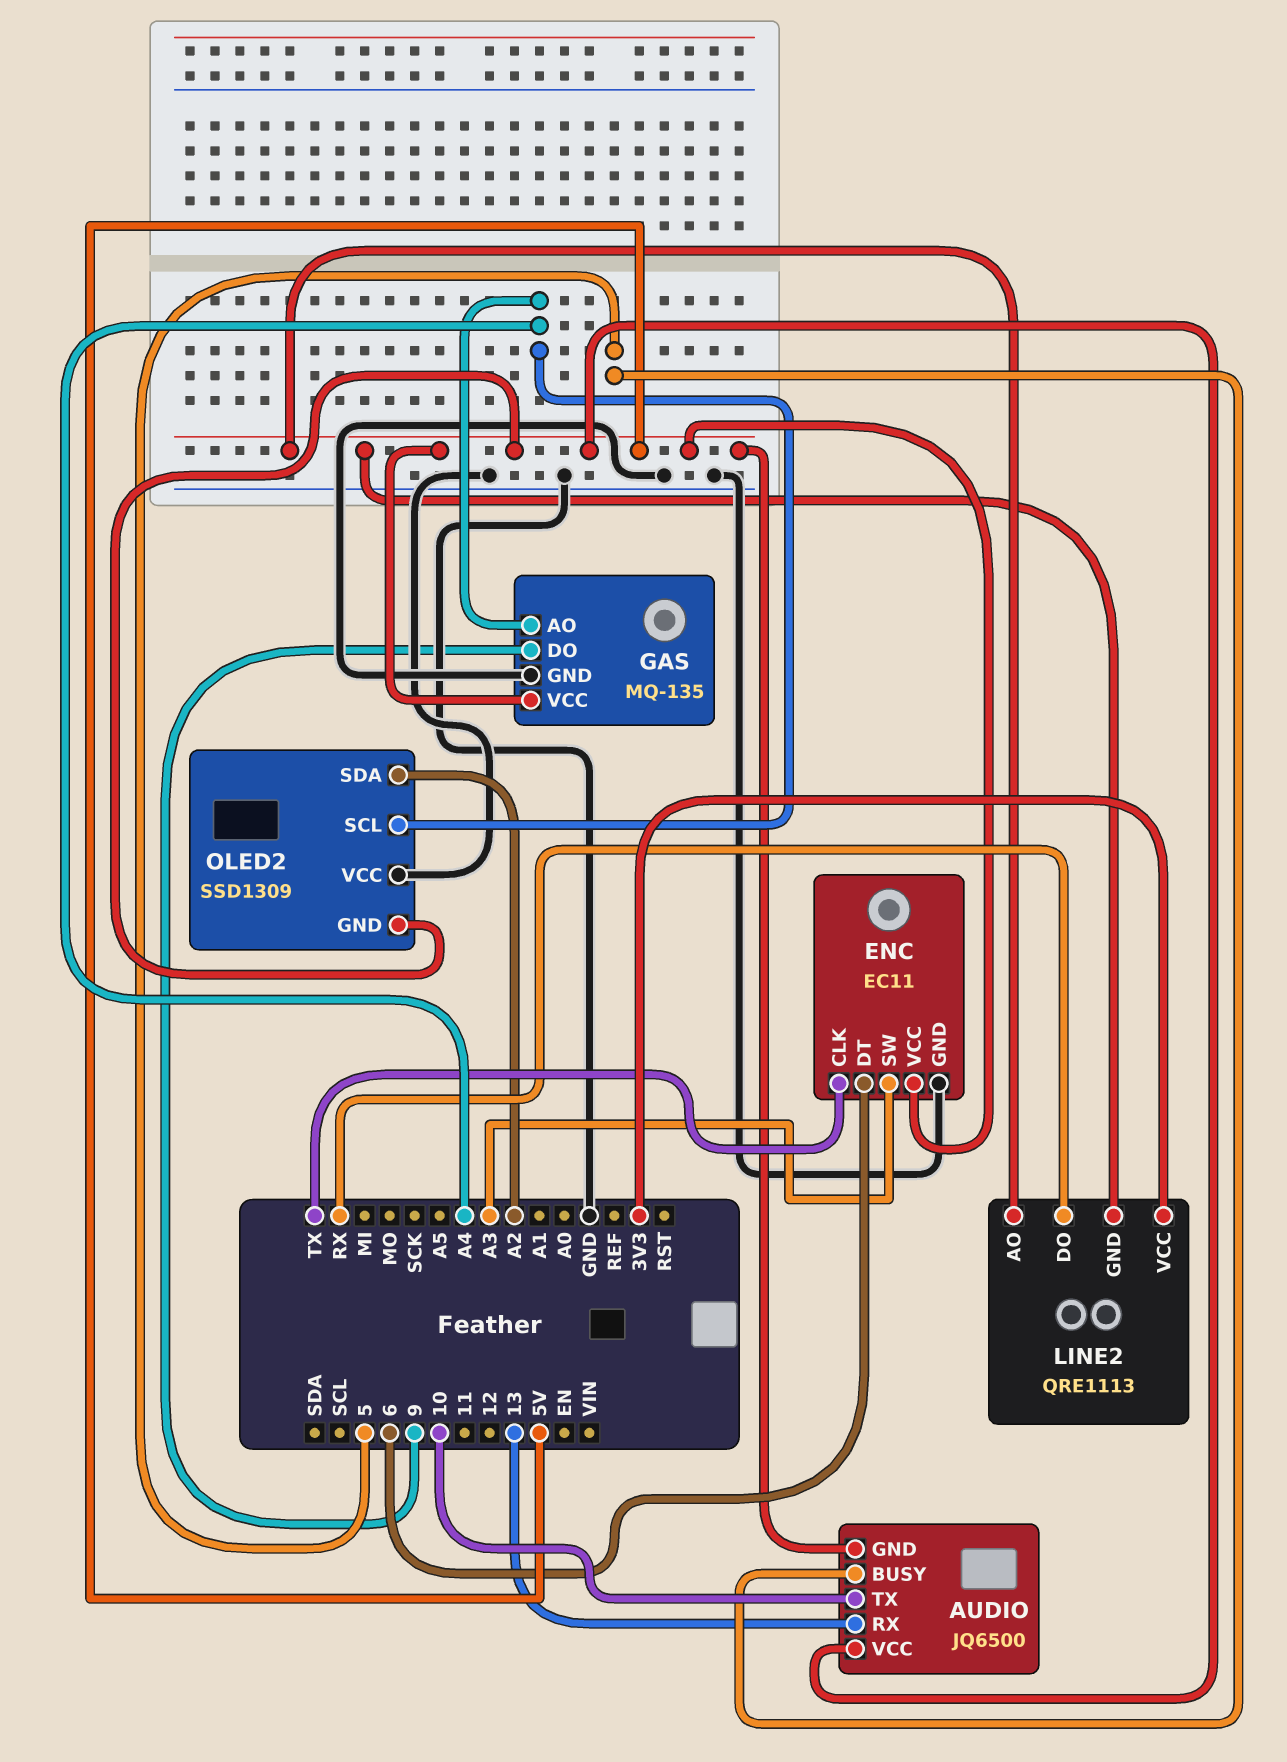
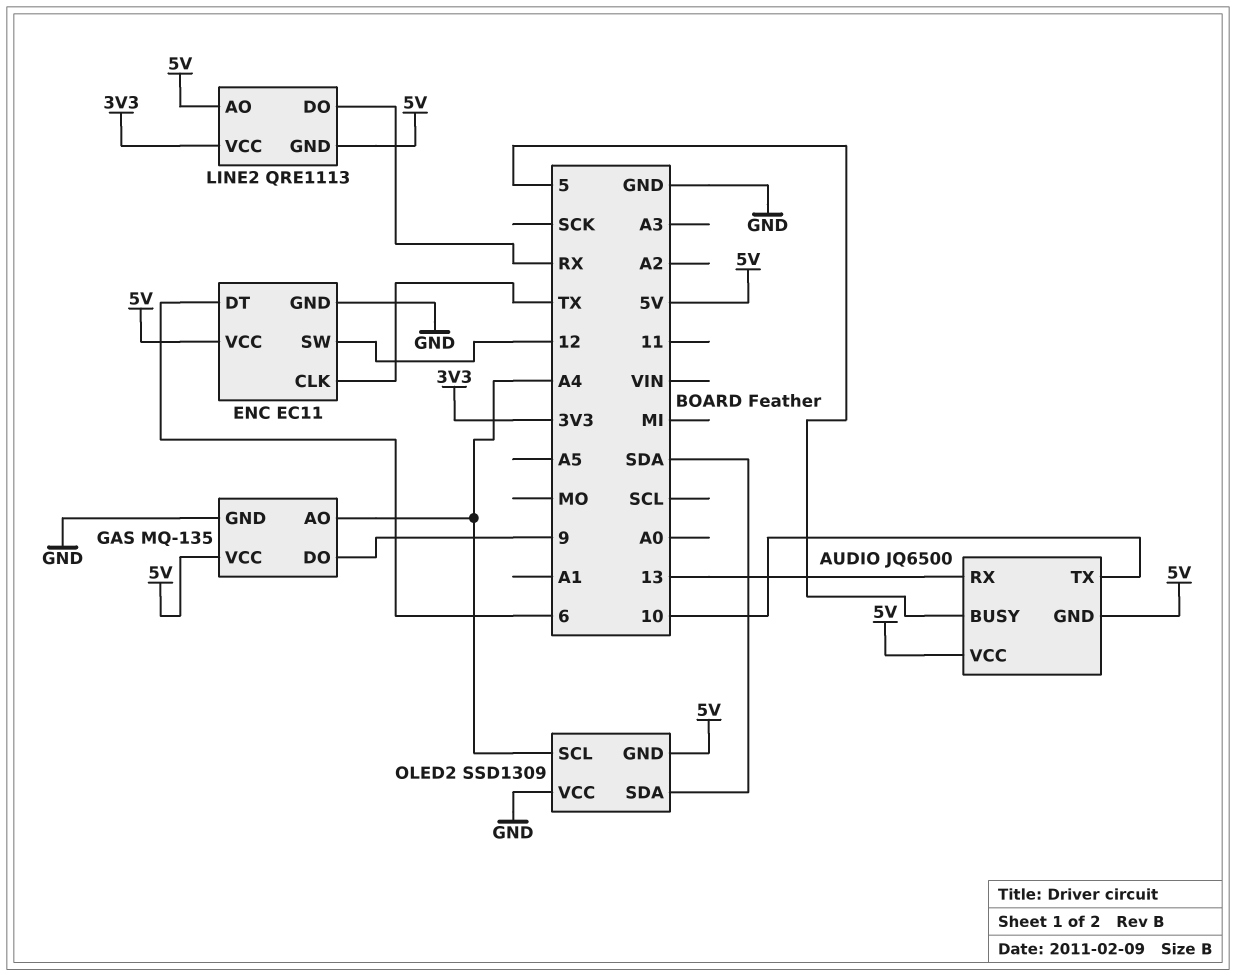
ENC pin SW: A3 -> 12
OLED2 pin SDA: A2 -> SDA

